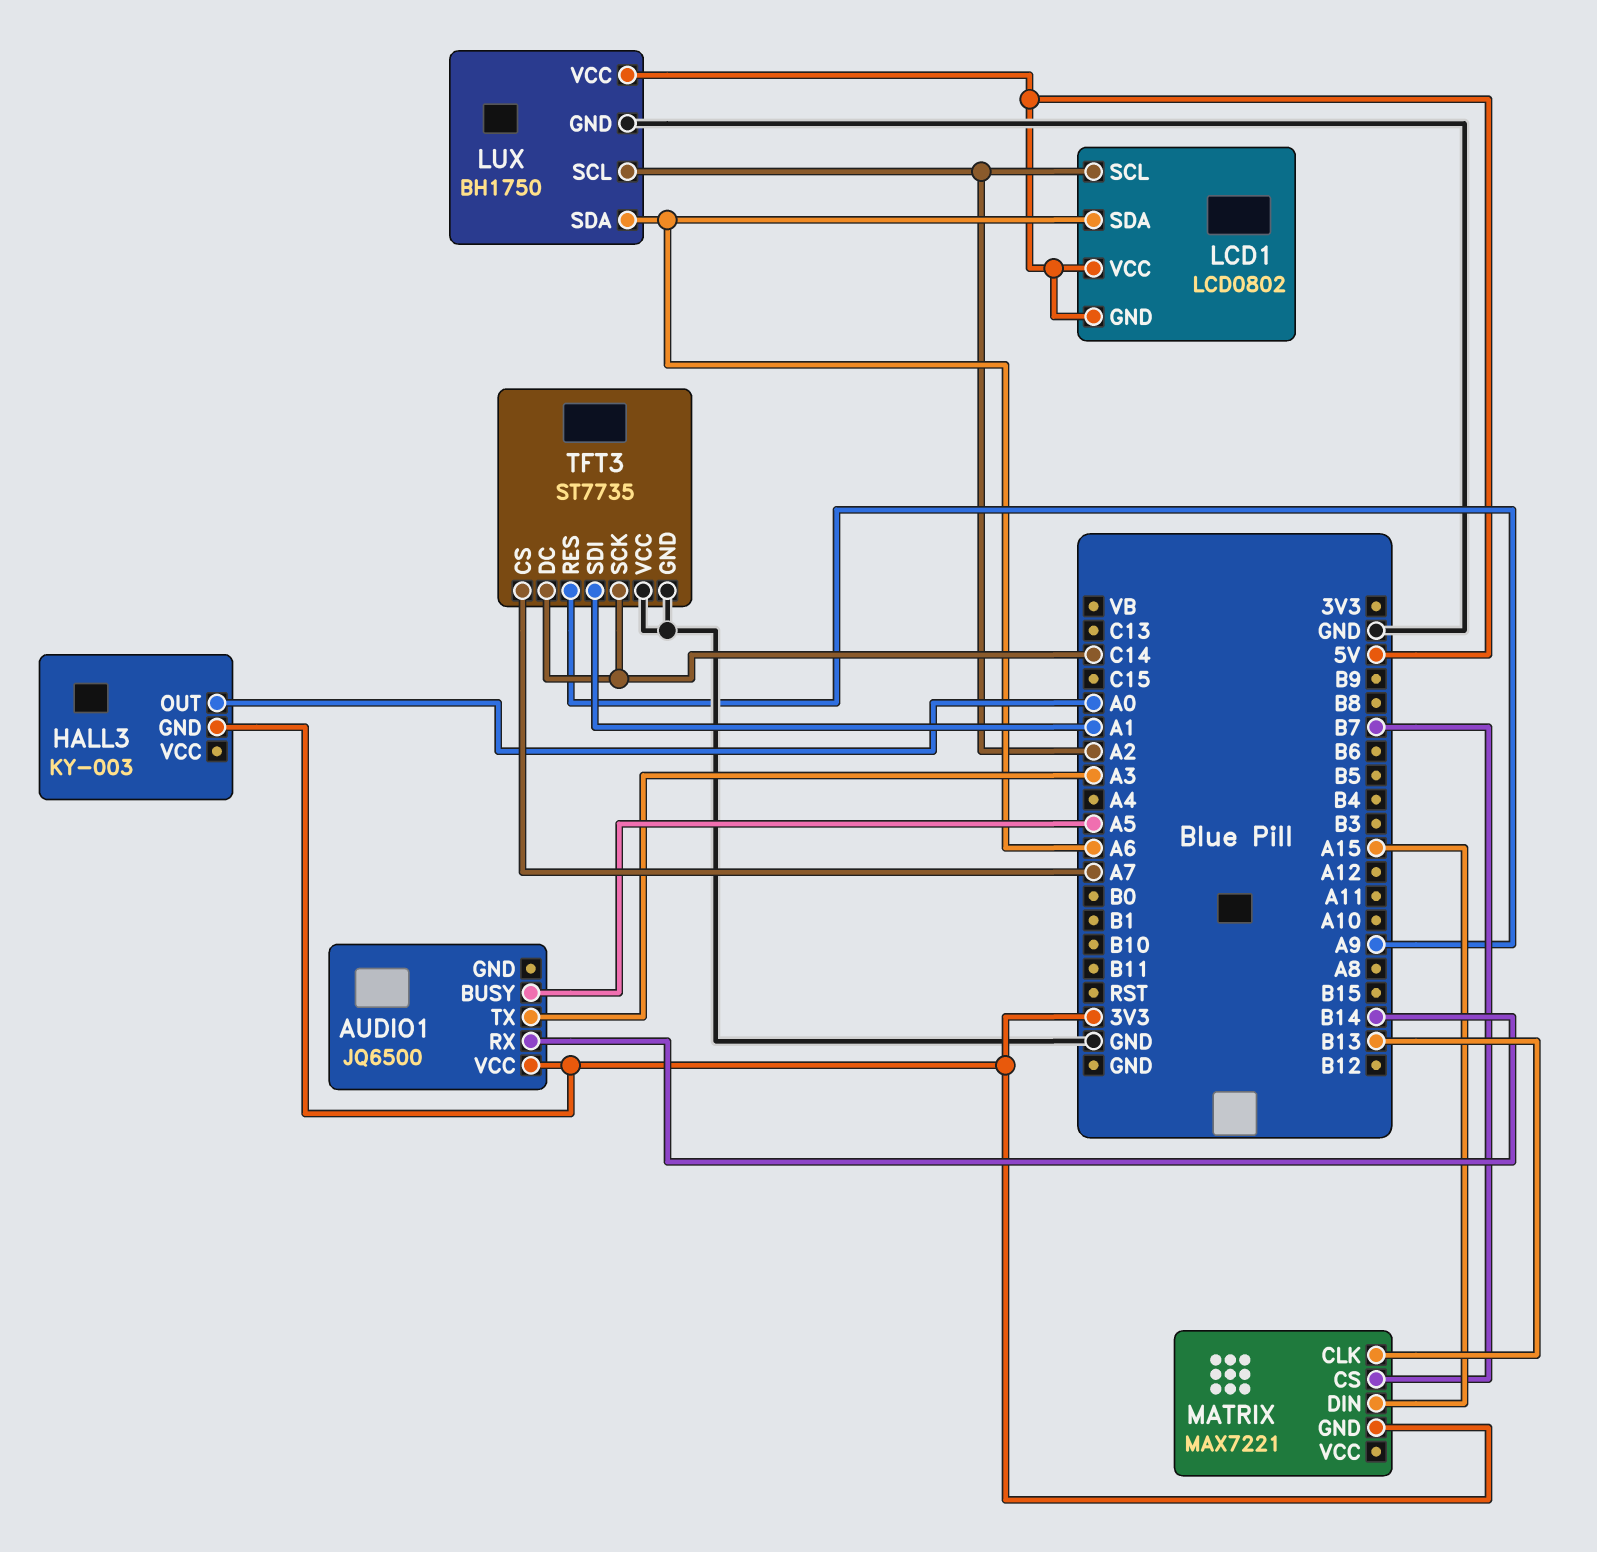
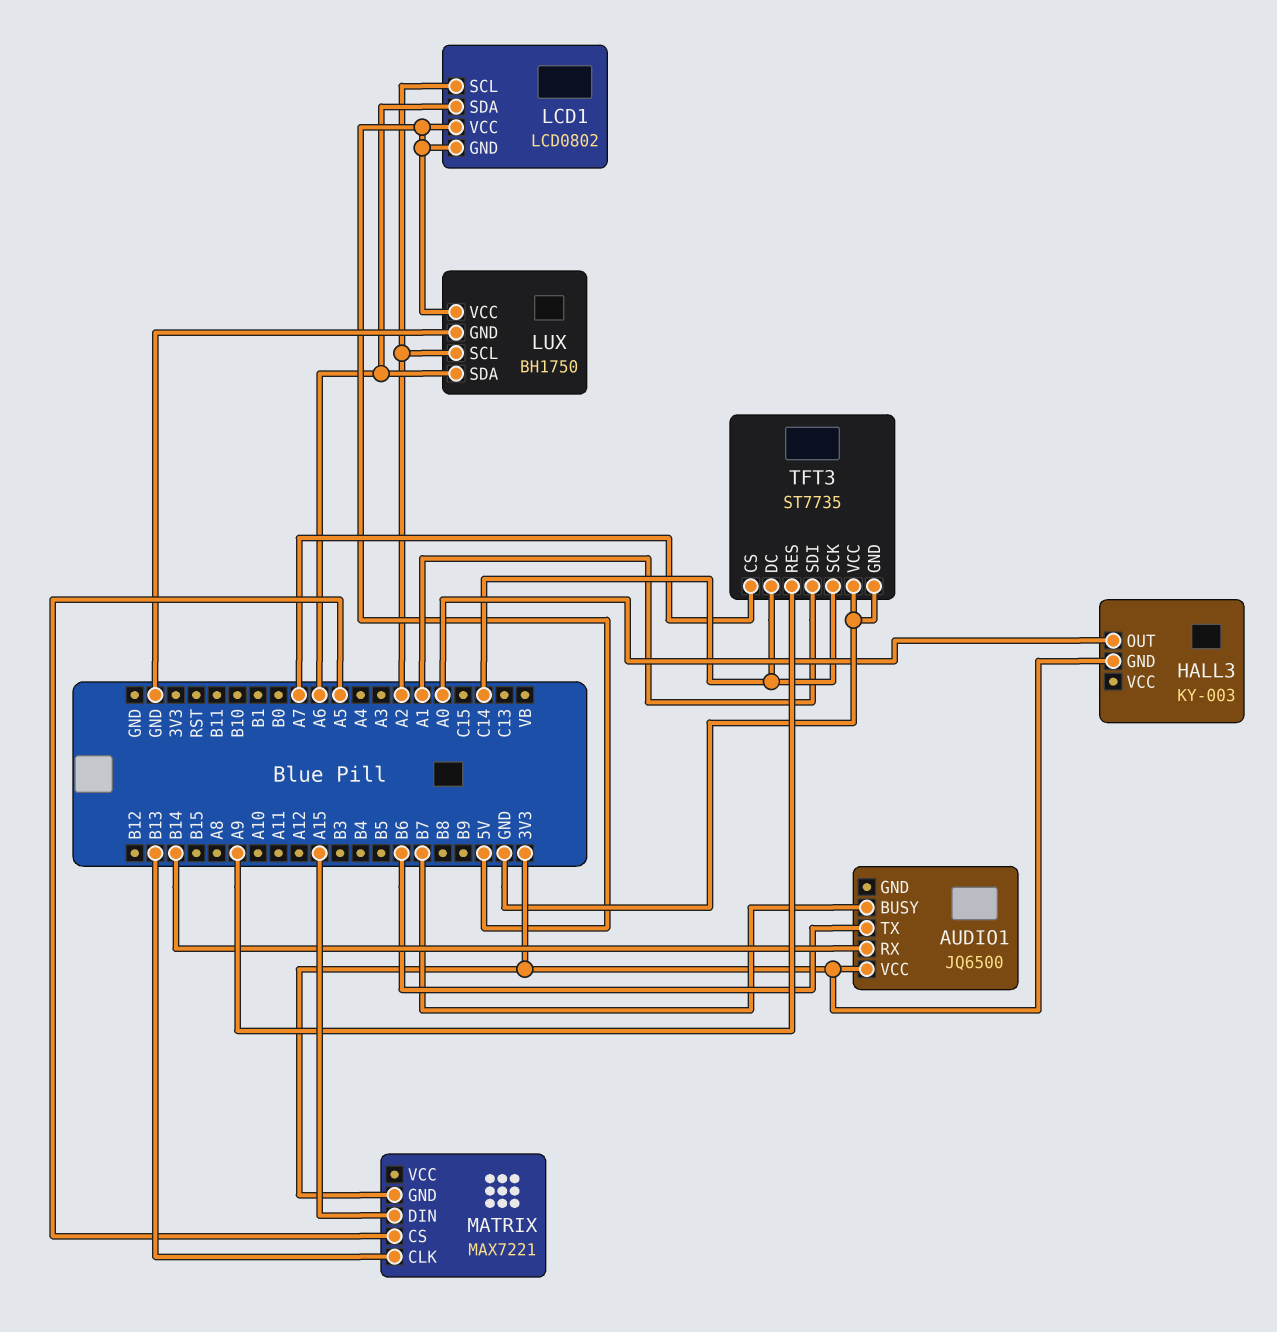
AUDIO1 pin BUSY: A5 -> B7
AUDIO1 pin TX: A3 -> B6
MATRIX pin CS: B7 -> A5

